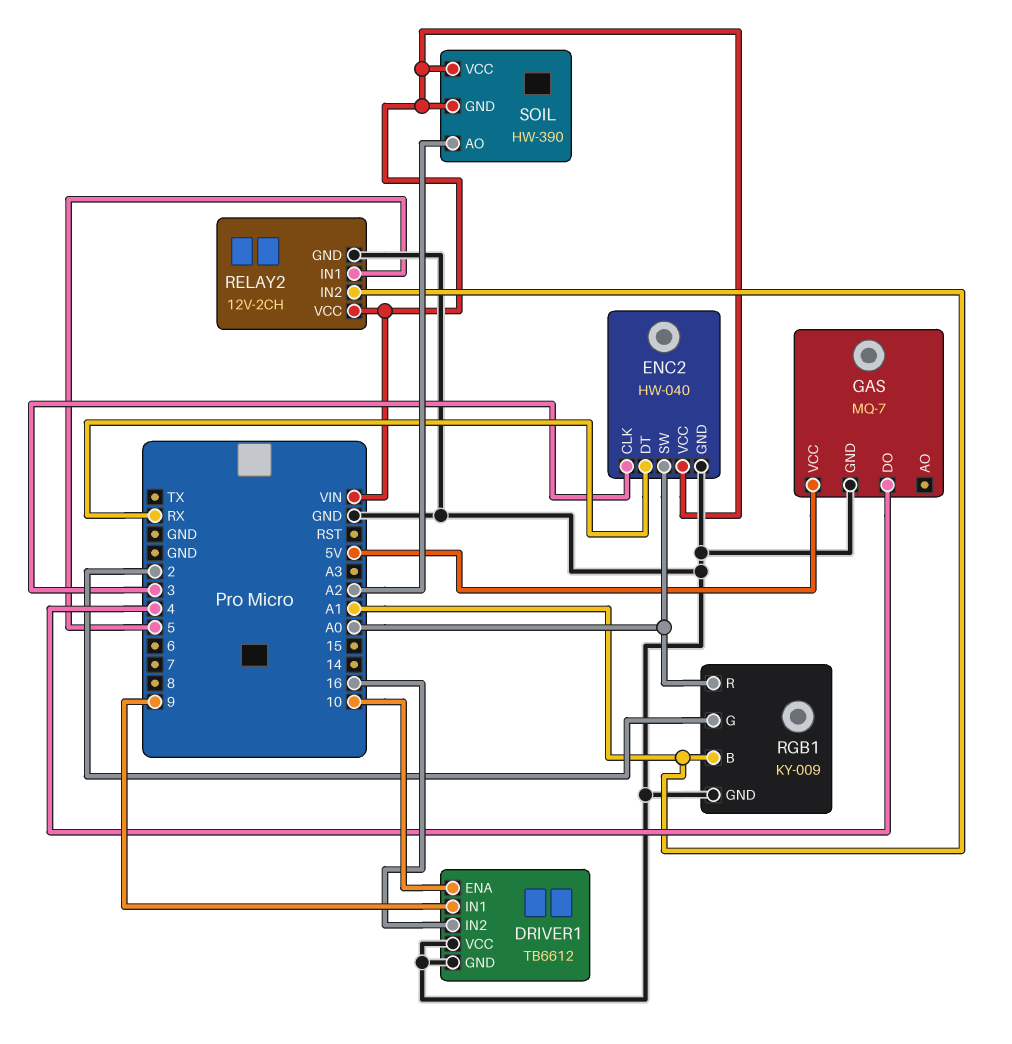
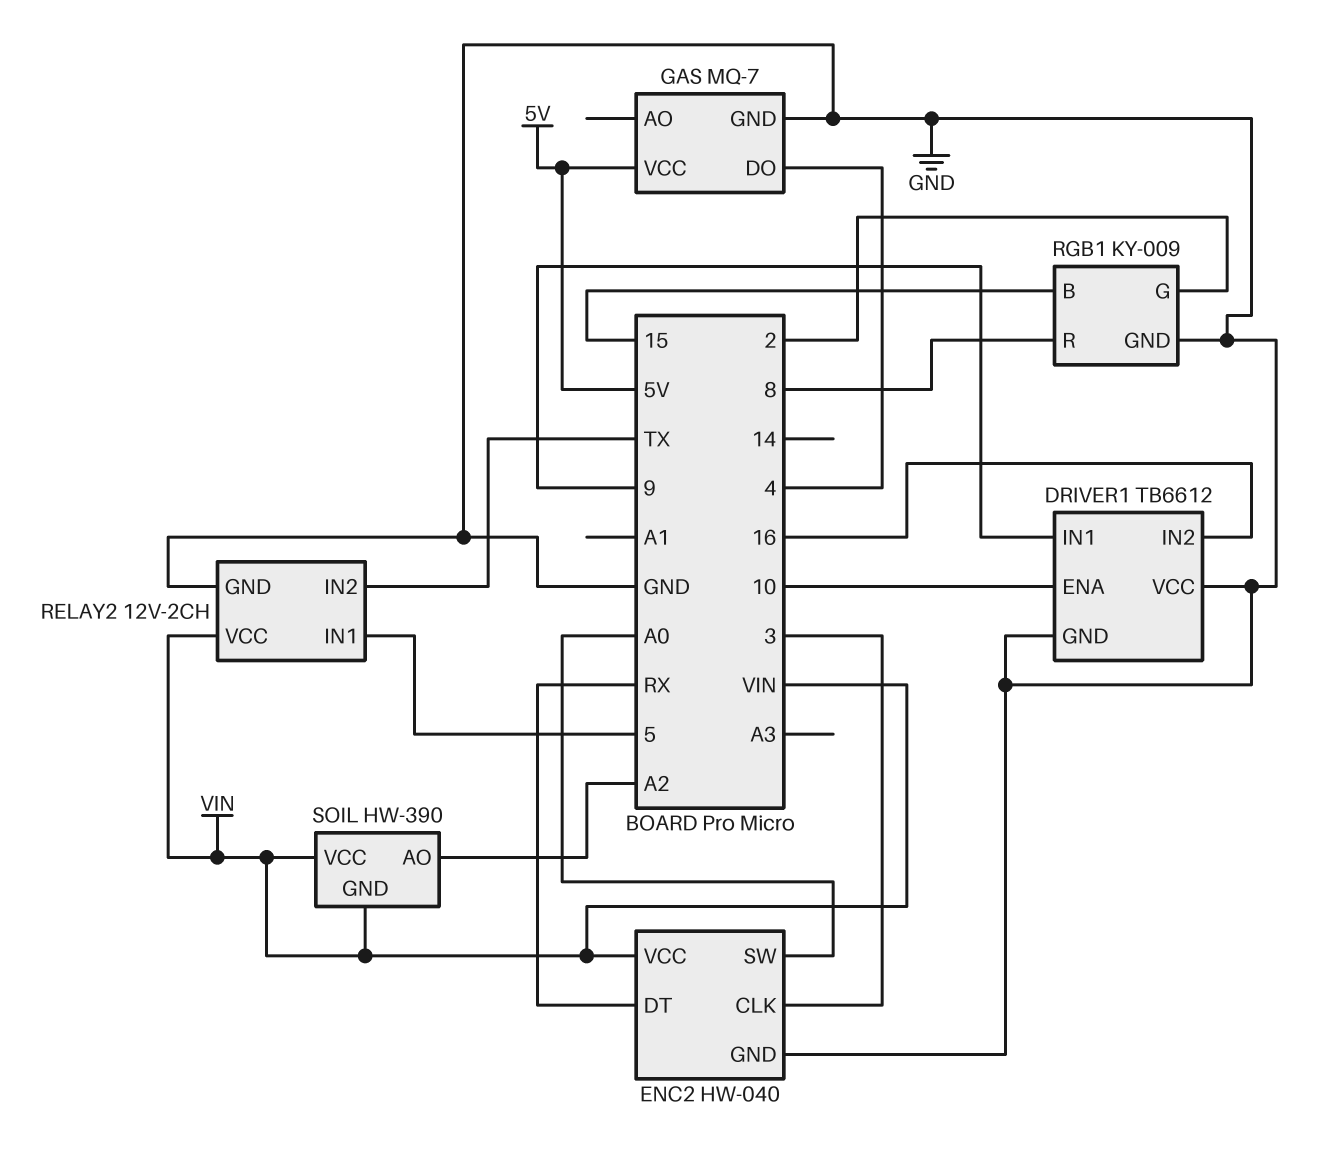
RELAY2 pin IN2: A1 -> TX
RGB1 pin B: A1 -> 15
RGB1 pin R: A0 -> 8

